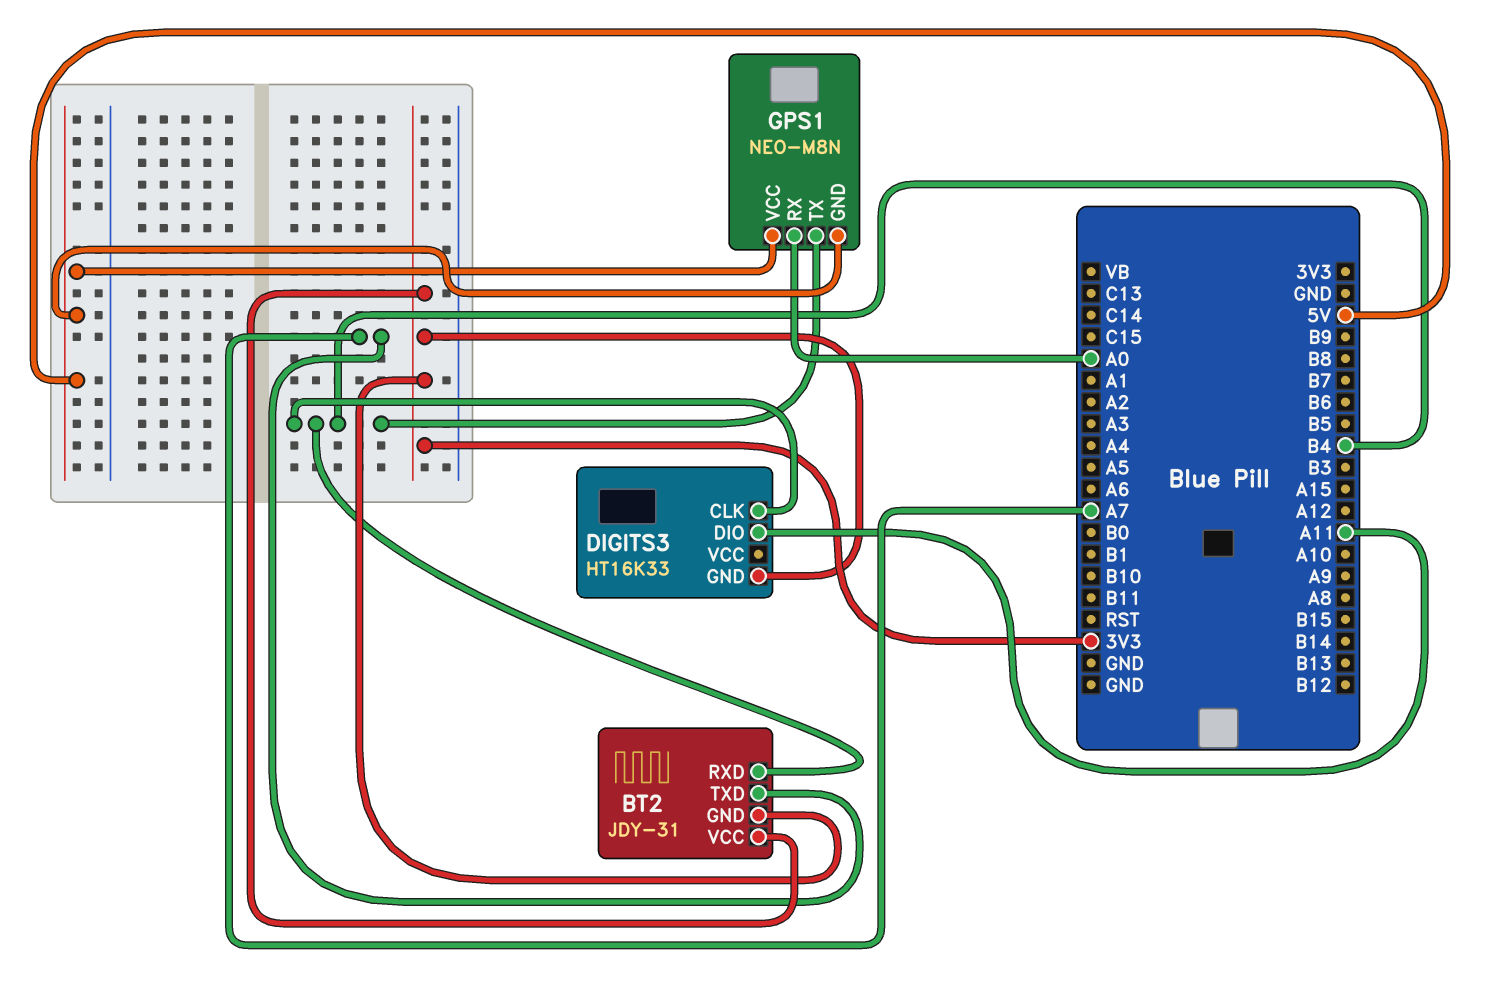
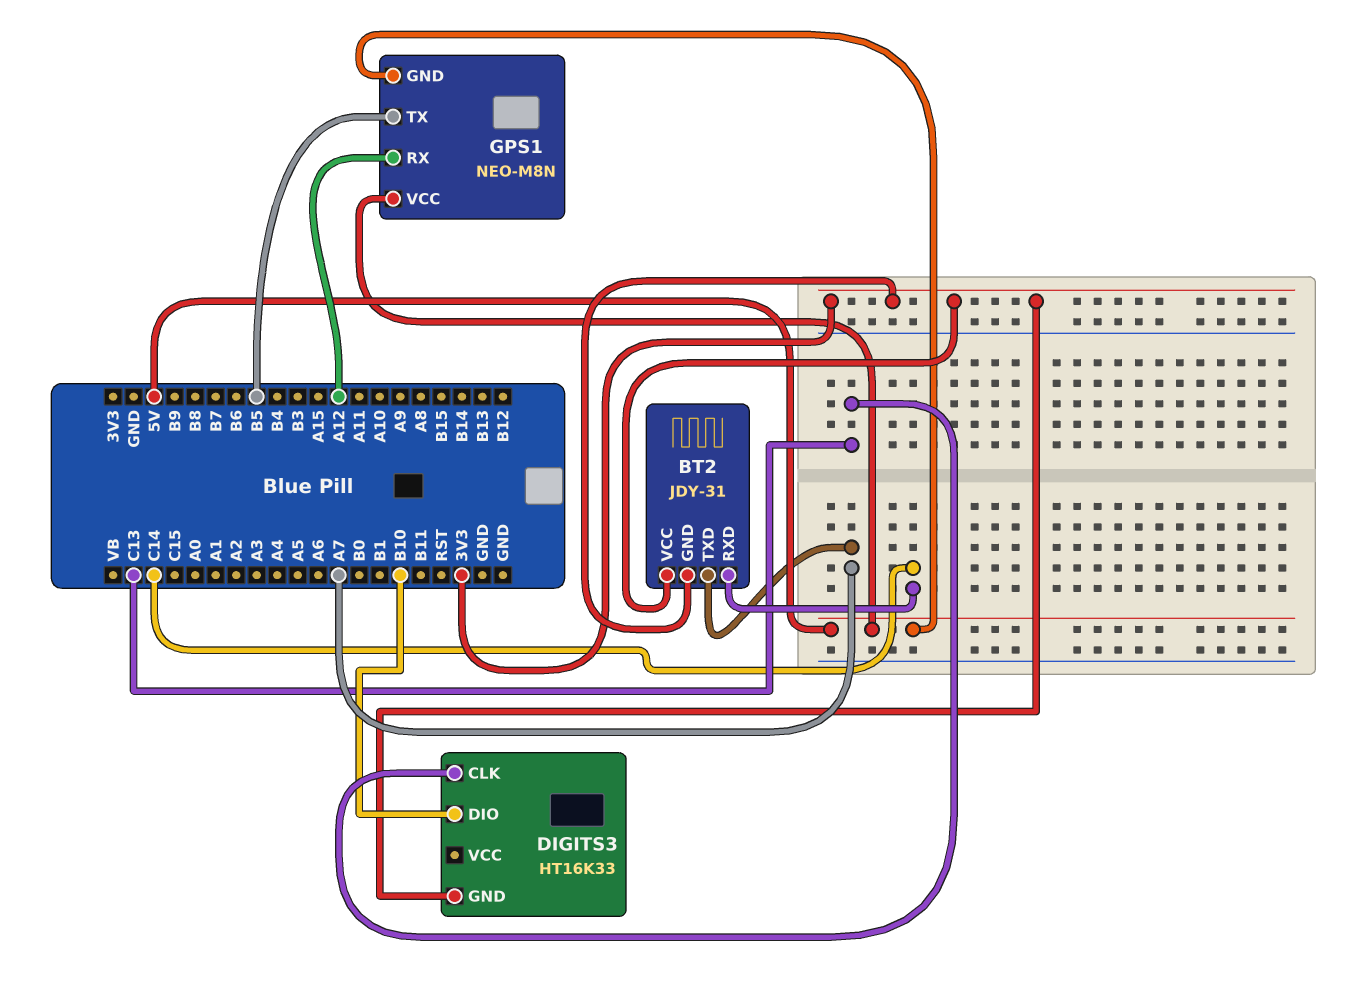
BT2 pin RXD: B4 -> C14
DIGITS3 pin CLK: B4 -> C13
DIGITS3 pin DIO: A11 -> B10
GPS1 pin RX: A0 -> A12
GPS1 pin TX: B4 -> B5

